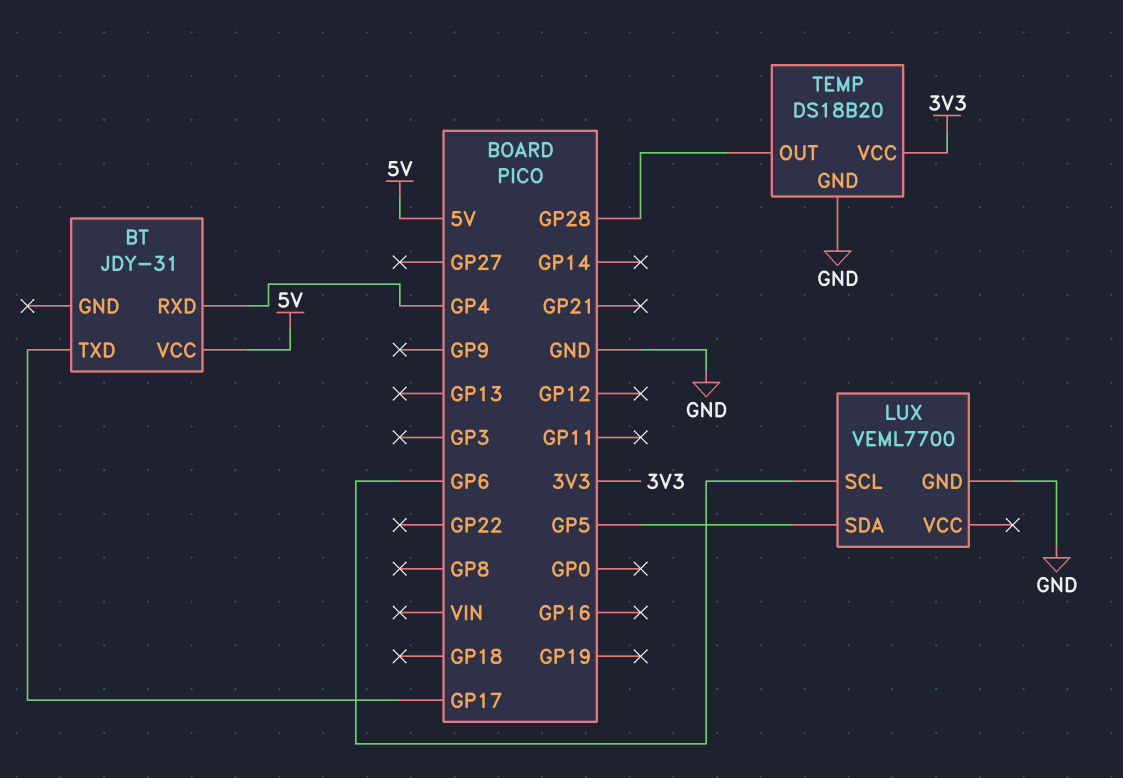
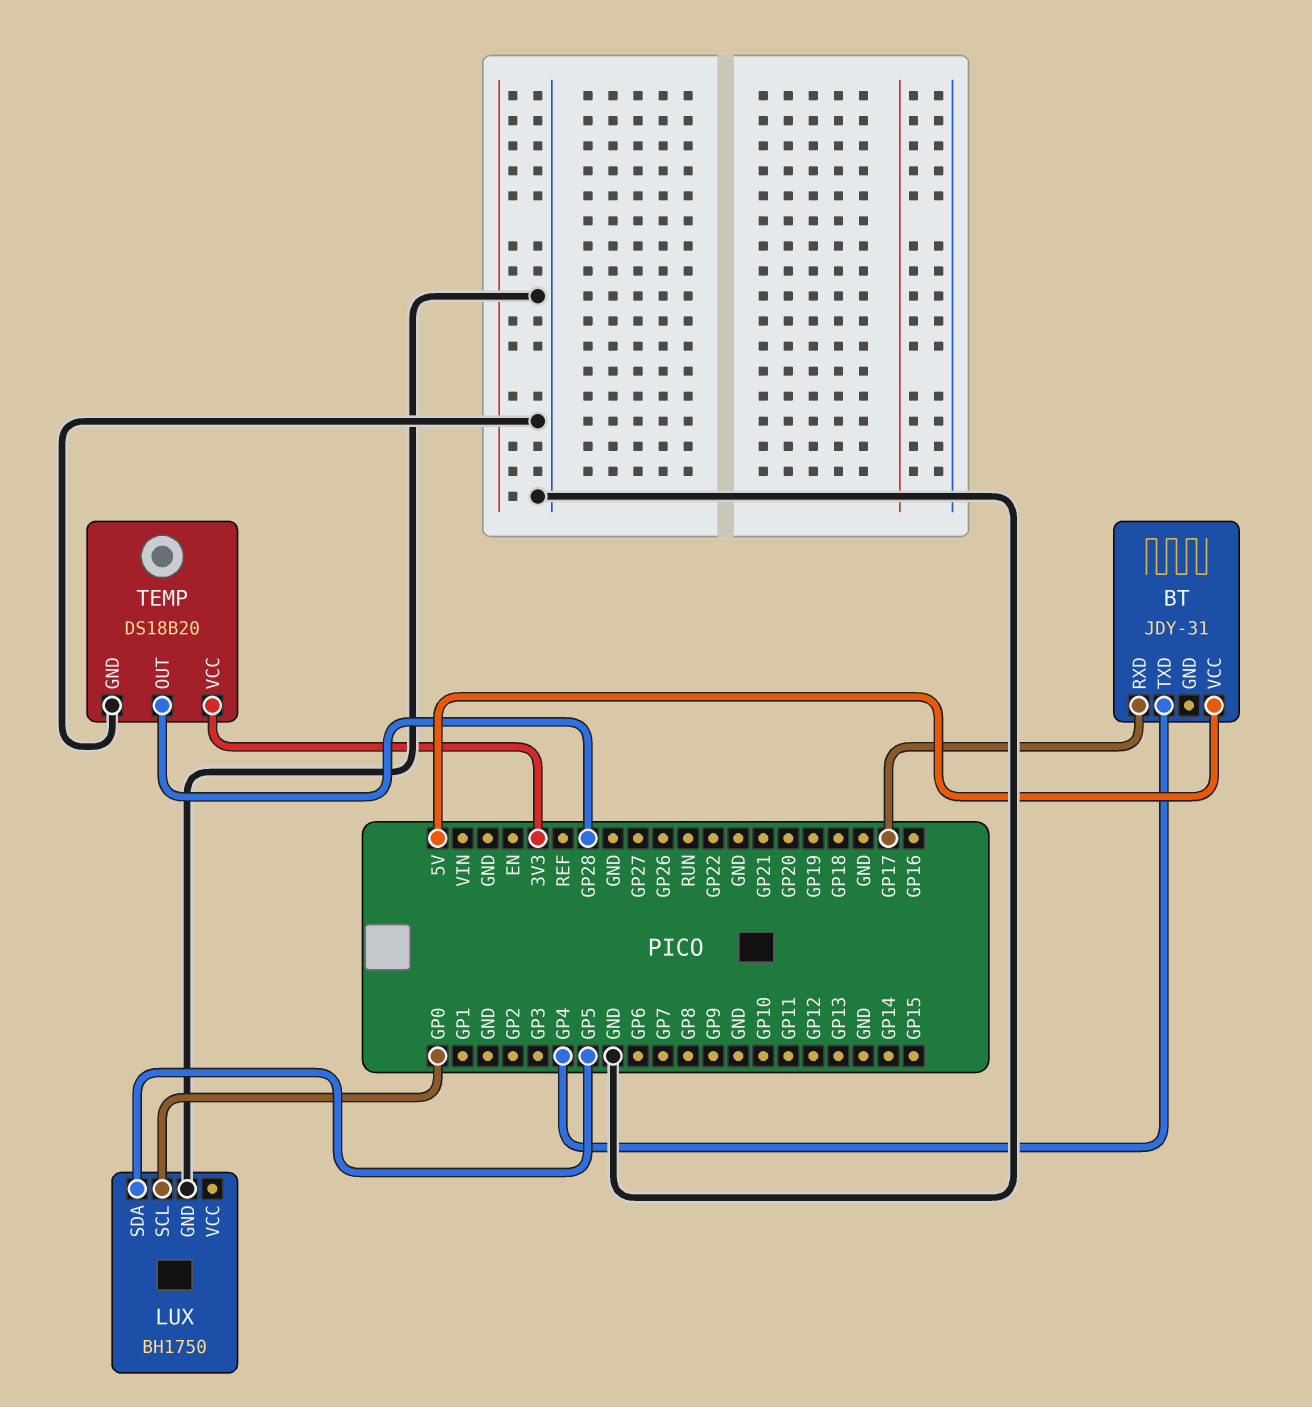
BT pin RXD: GP4 -> GP17
BT pin TXD: GP17 -> GP4
LUX: VEML7700 -> BH1750
LUX pin SCL: GP6 -> GP0

